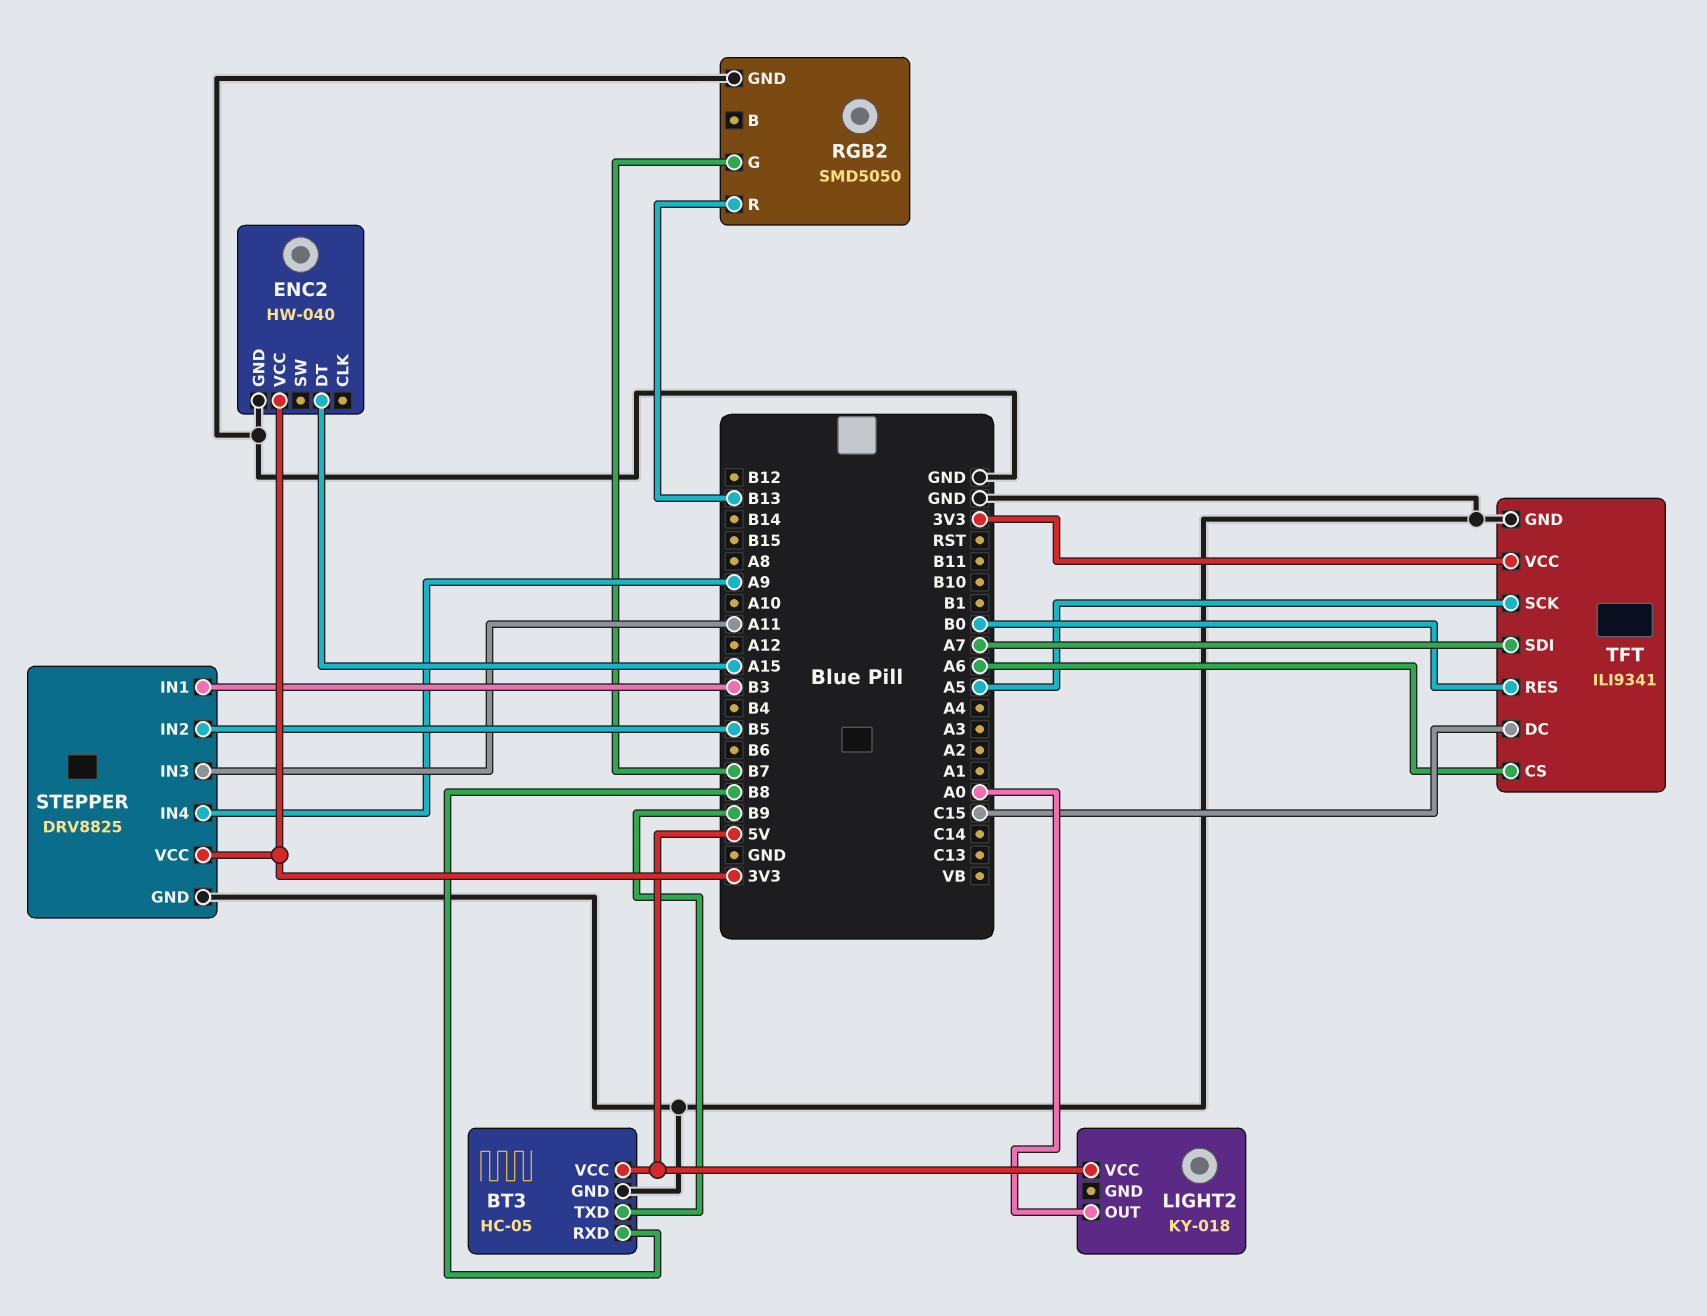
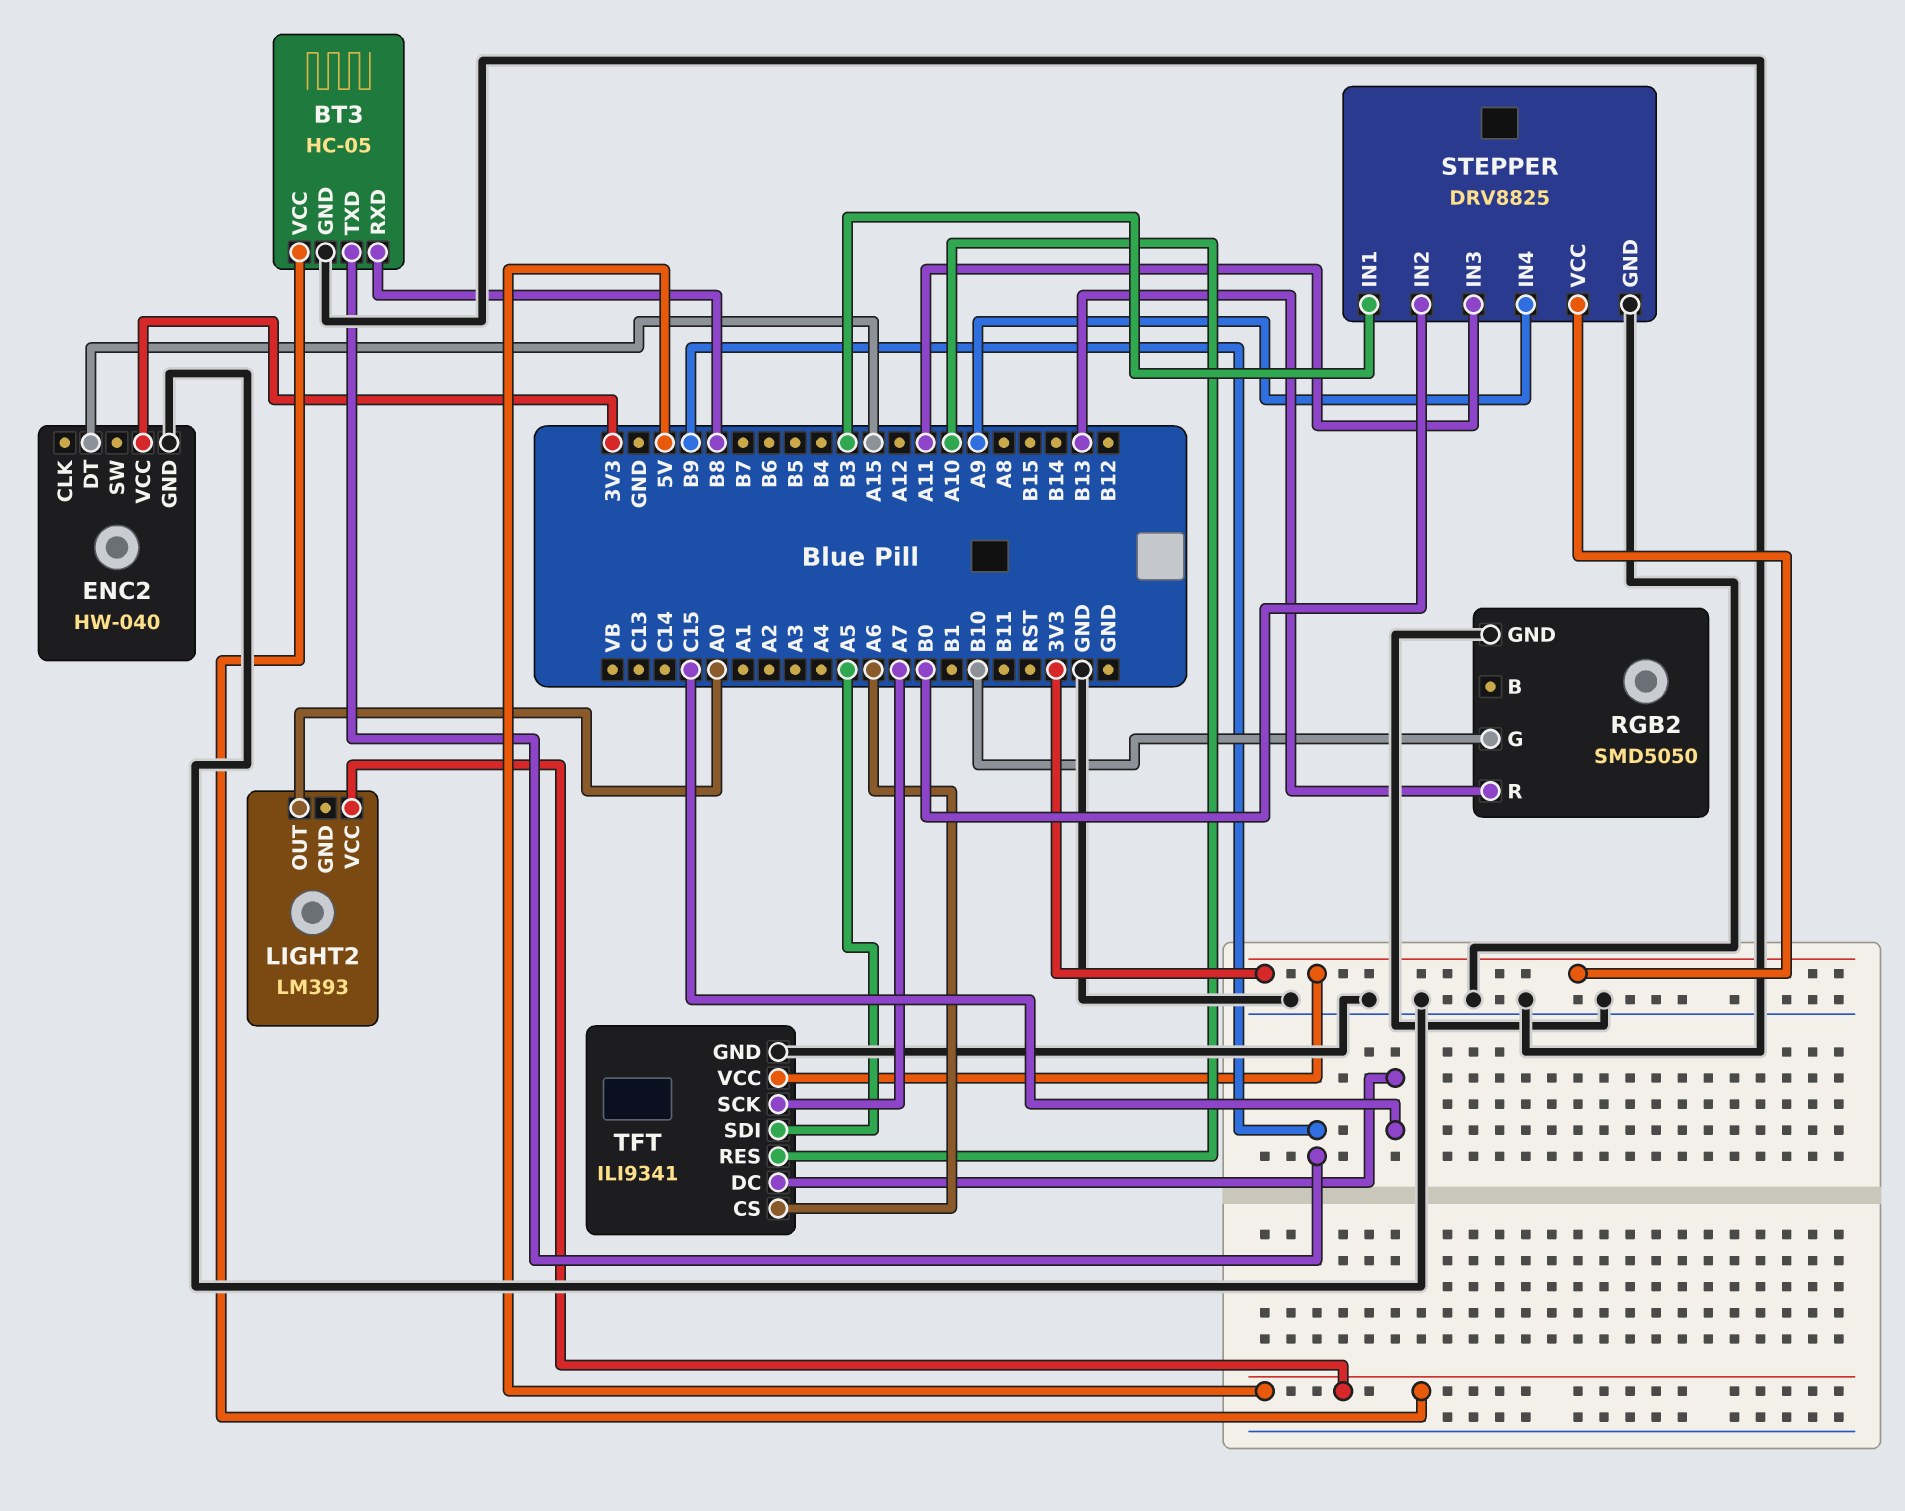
LIGHT2: KY-018 -> LM393
RGB2 pin G: B7 -> B10
STEPPER pin IN2: B5 -> B0
TFT pin RES: B0 -> A10
TFT pin SCK: A5 -> A7
TFT pin SDI: A7 -> A5

